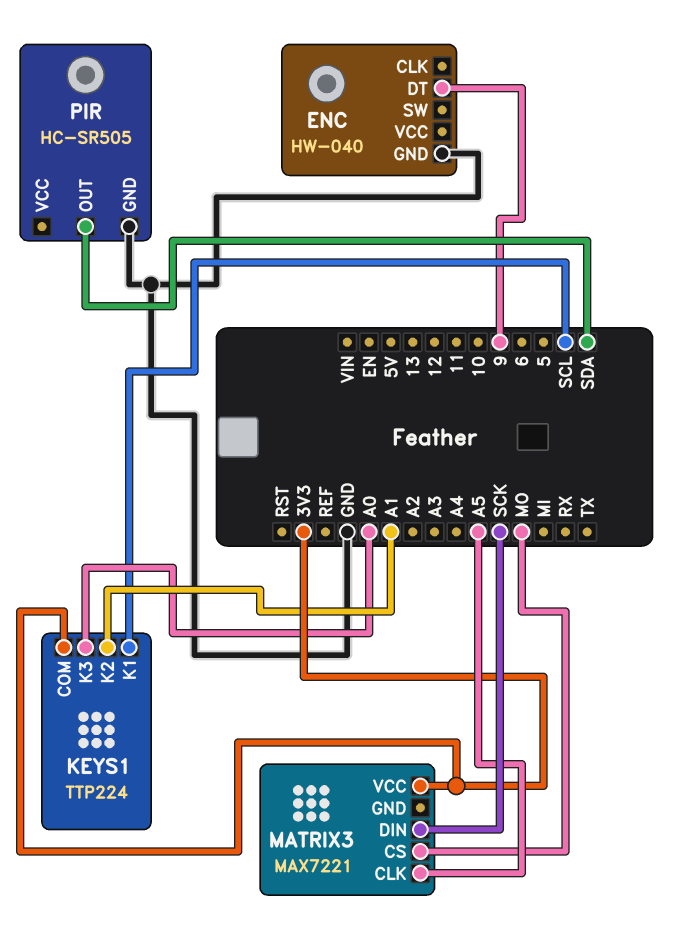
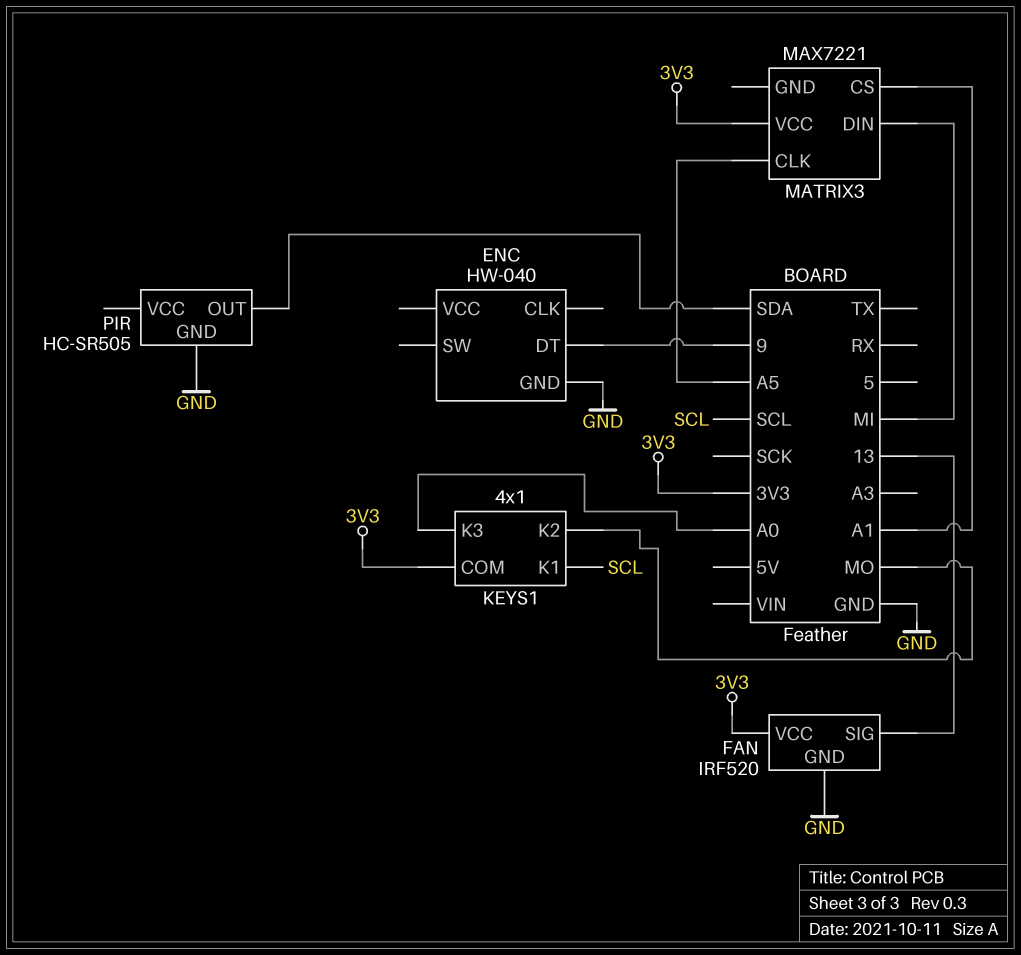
FAN: none -> IRF520
FAN pin GND: none -> GND
FAN pin SIG: none -> 13
FAN pin VCC: none -> 3V3
KEYS1: TTP224 -> 4x1
KEYS1 pin K2: A1 -> MO
MATRIX3 pin CS: MO -> A1
MATRIX3 pin DIN: SCK -> MI

